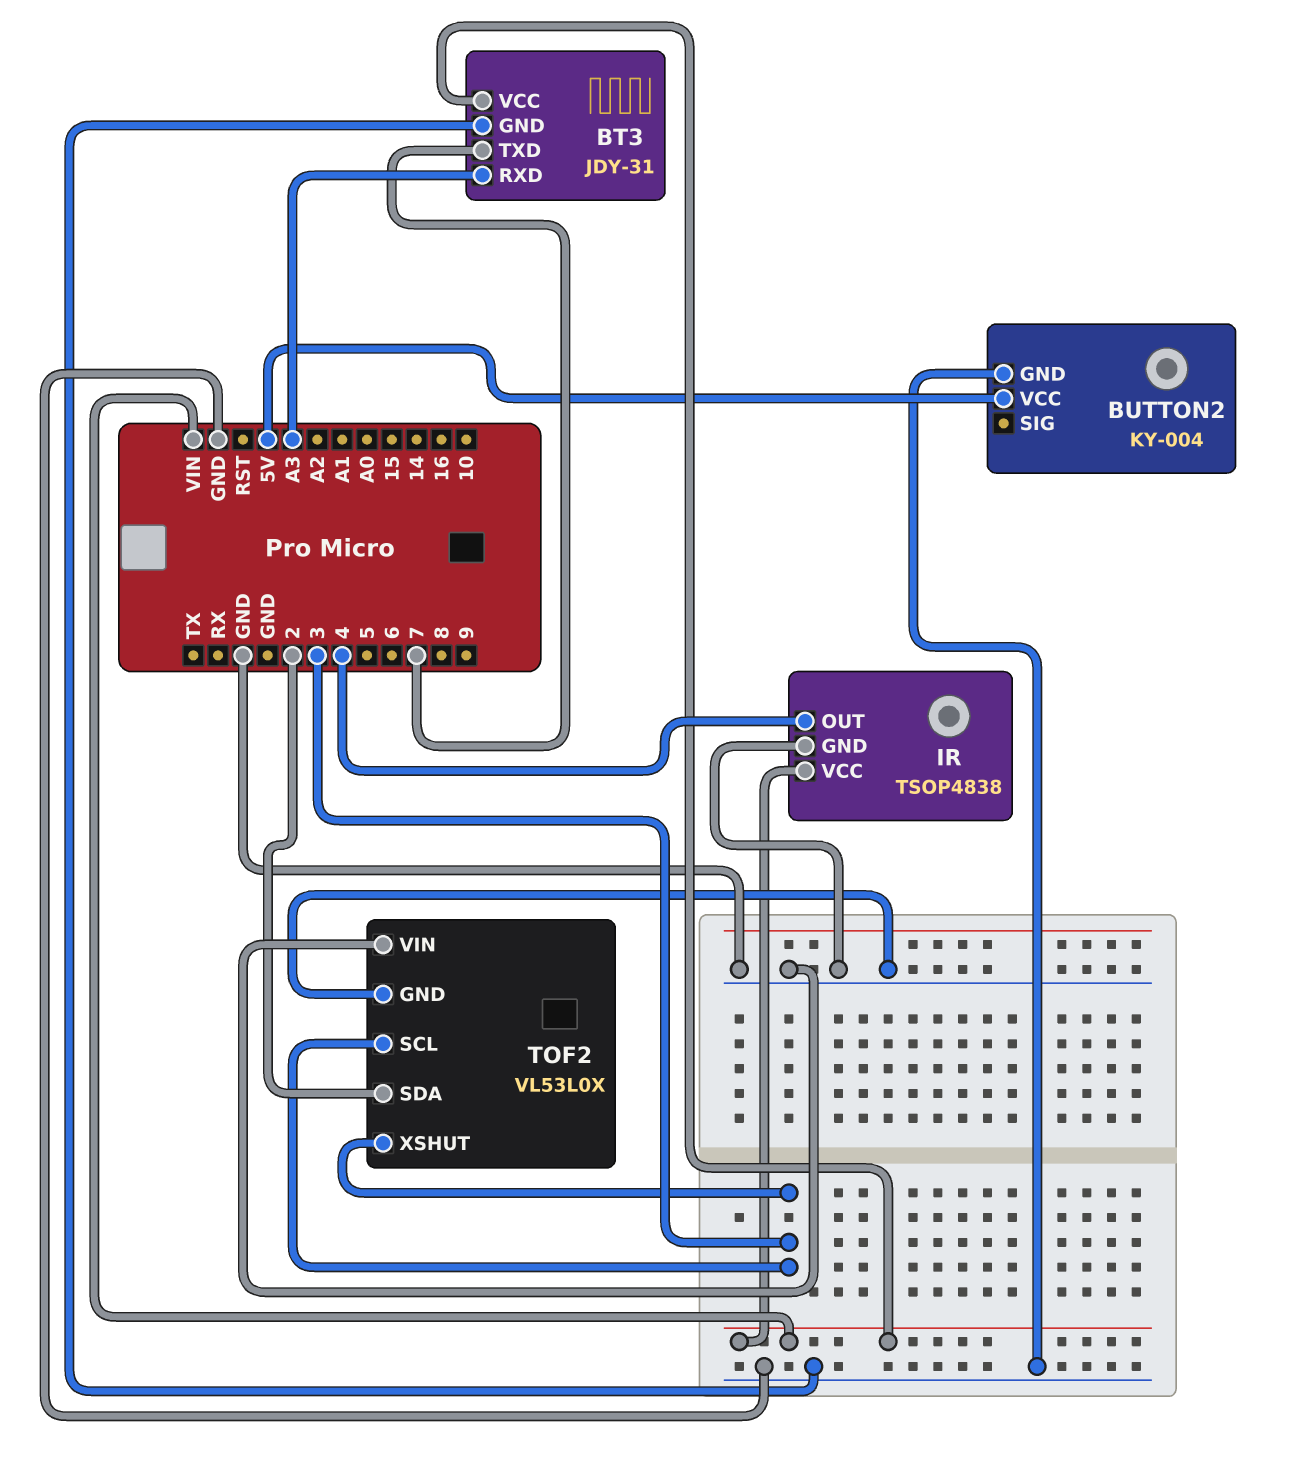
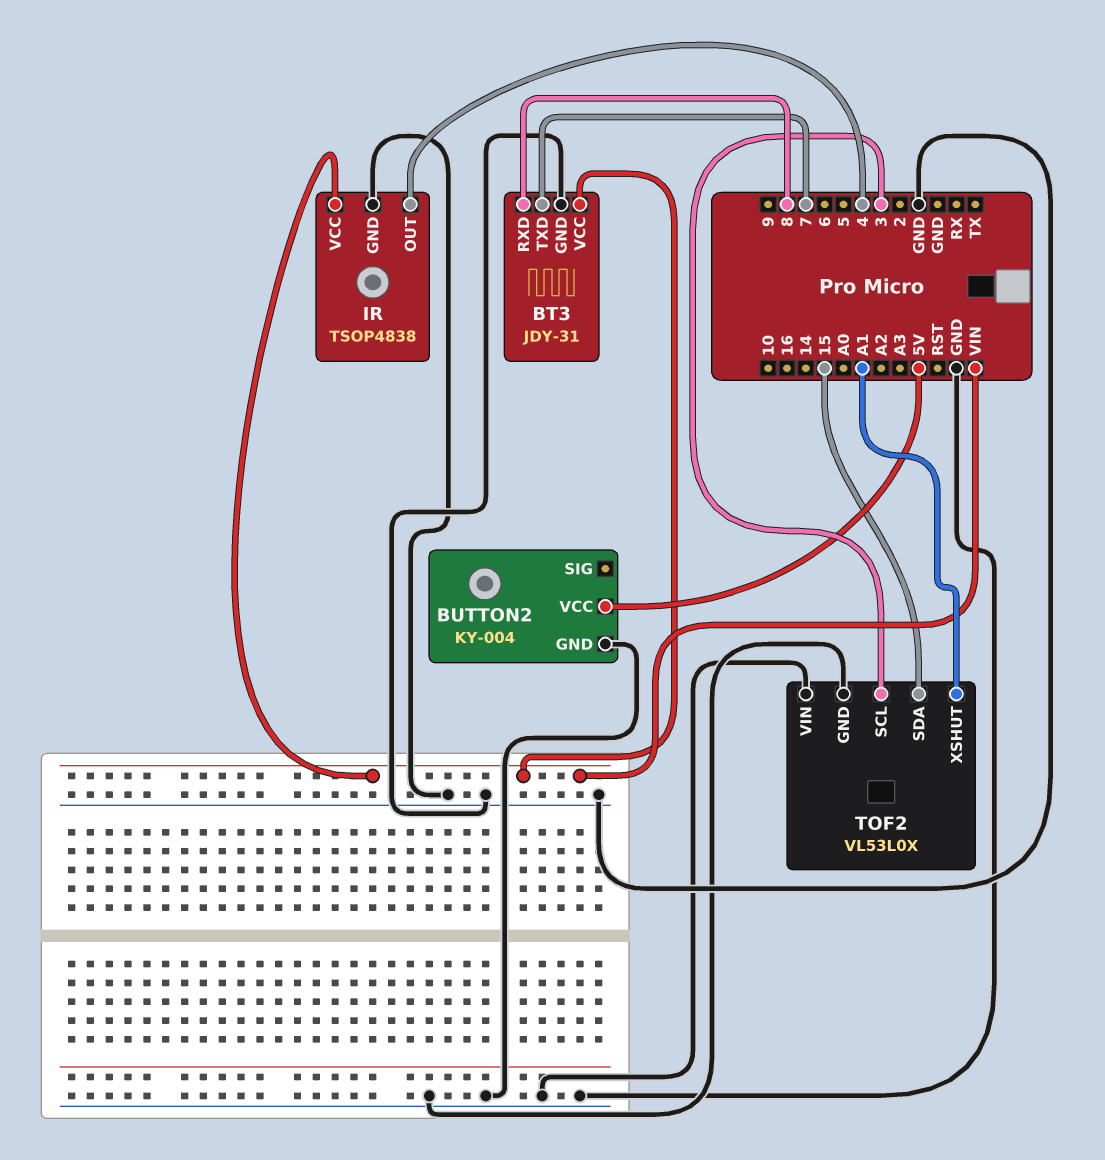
BT3 pin RXD: A3 -> 8
TOF2 pin SDA: 2 -> 15
TOF2 pin XSHUT: 3 -> A1

